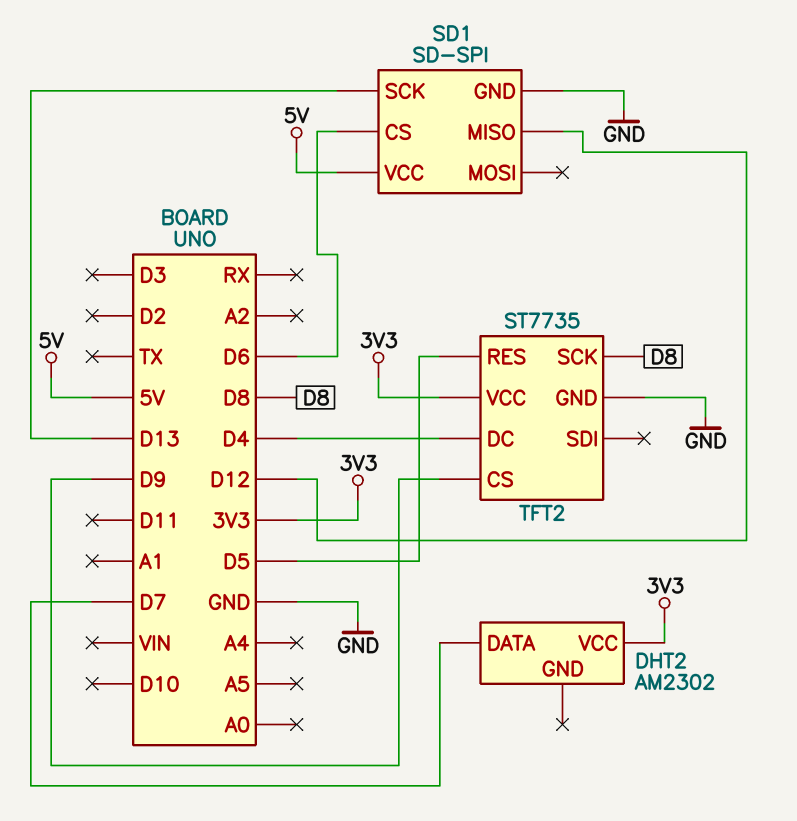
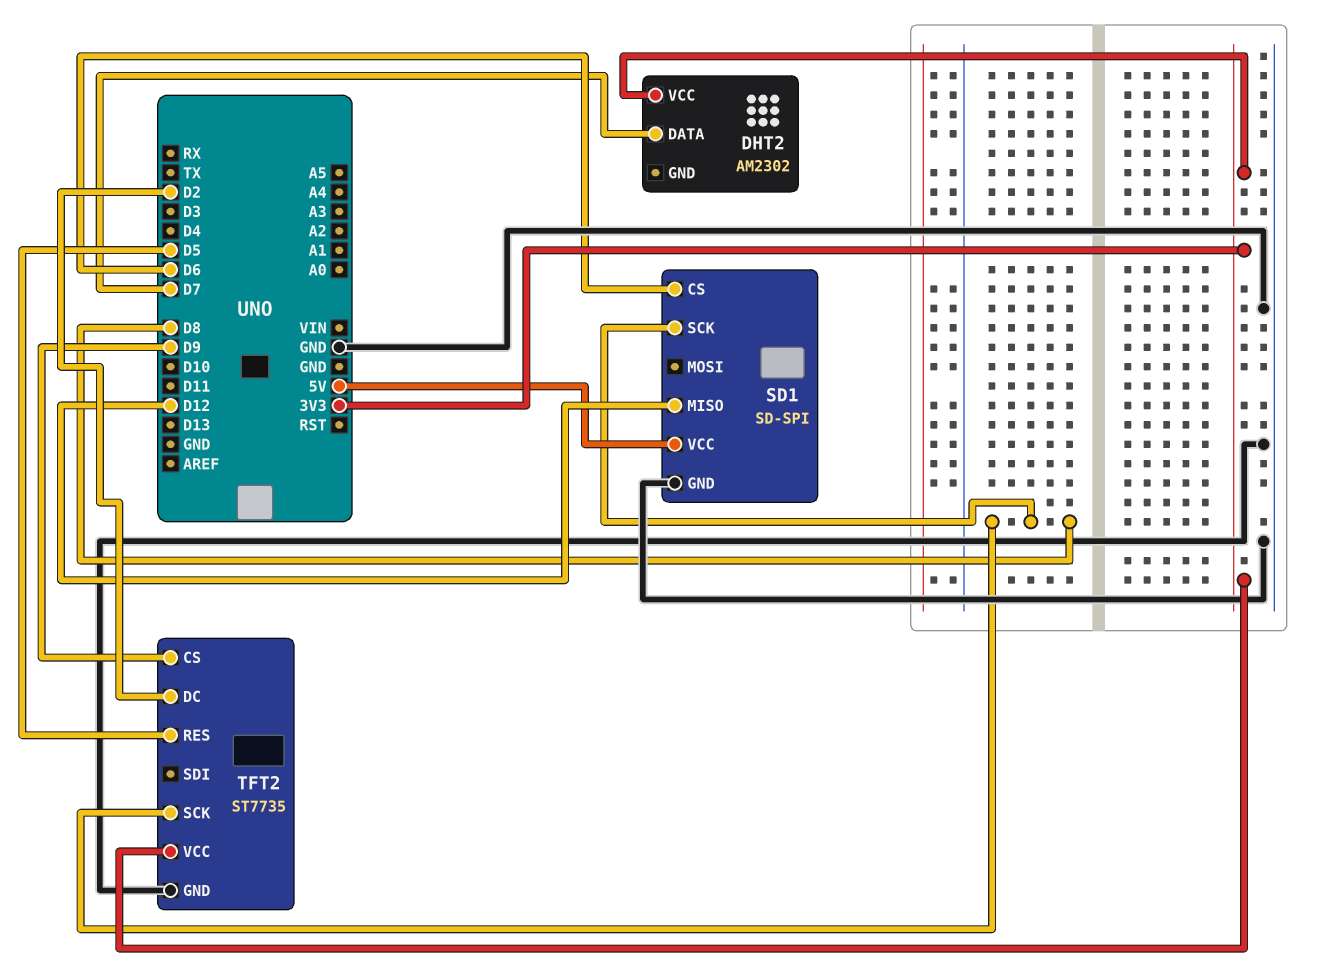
SD1 pin SCK: D13 -> D8
TFT2 pin DC: D4 -> D2

